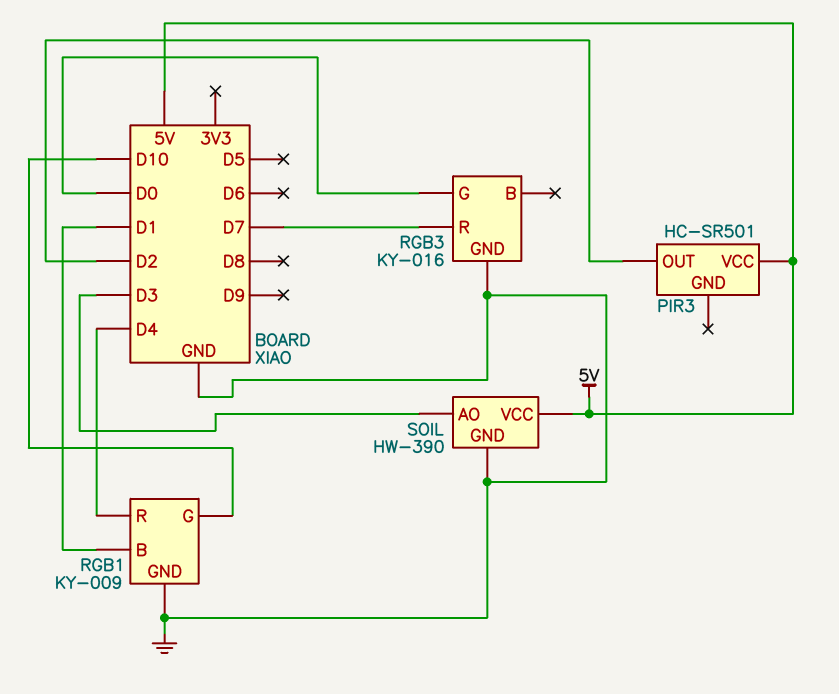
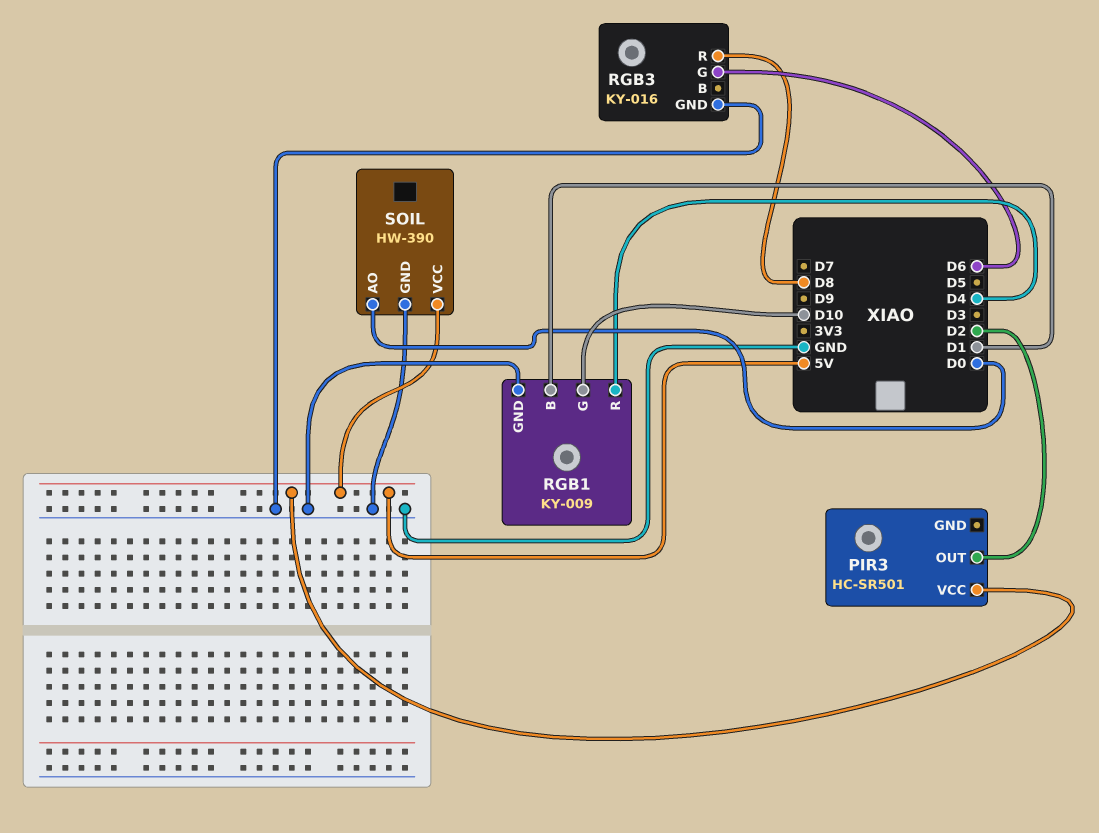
RGB3 pin G: D0 -> D6
RGB3 pin R: D7 -> D8
SOIL pin AO: D3 -> D0

